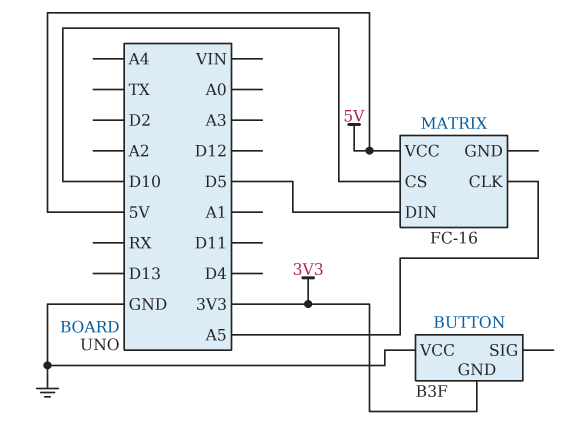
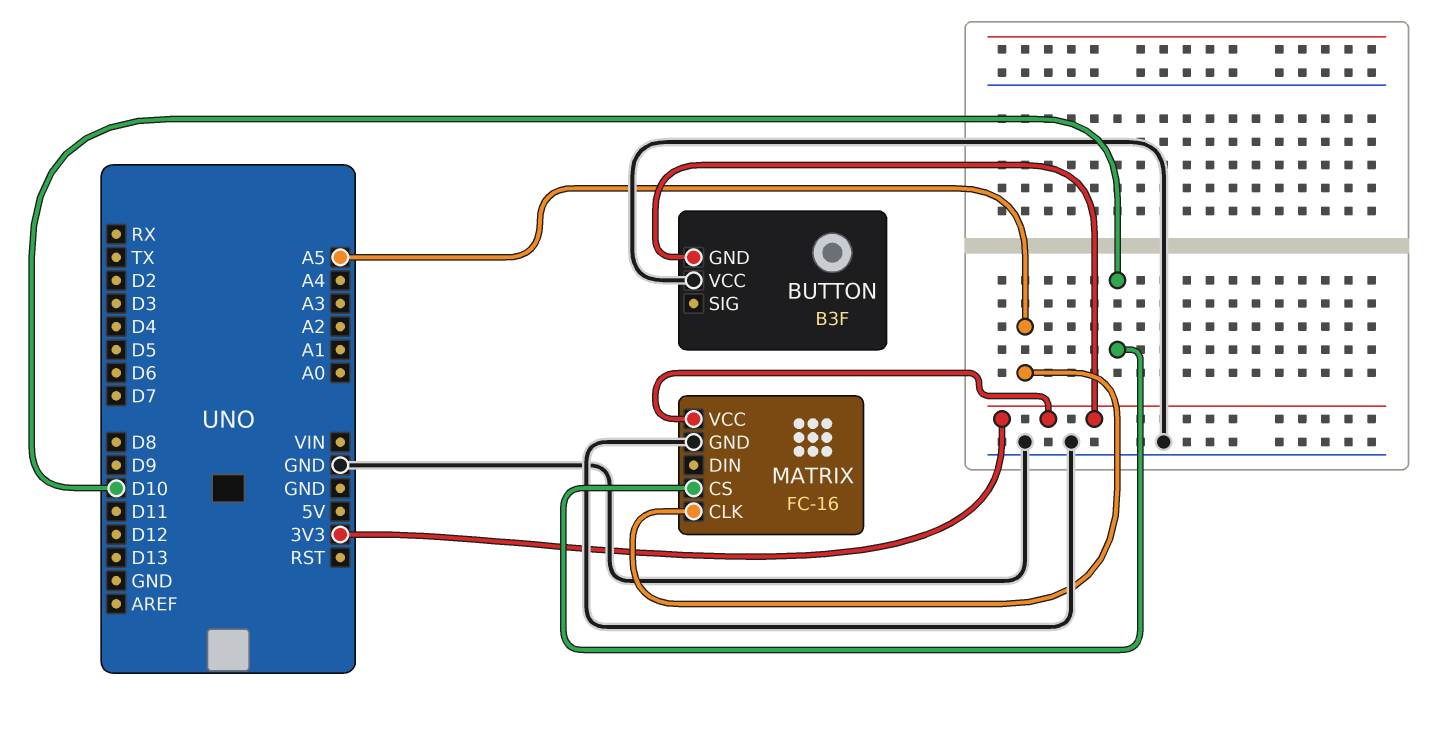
MATRIX pin DIN: D5 -> none
MATRIX pin GND: none -> GND
MATRIX pin VCC: 5V -> 3V3

